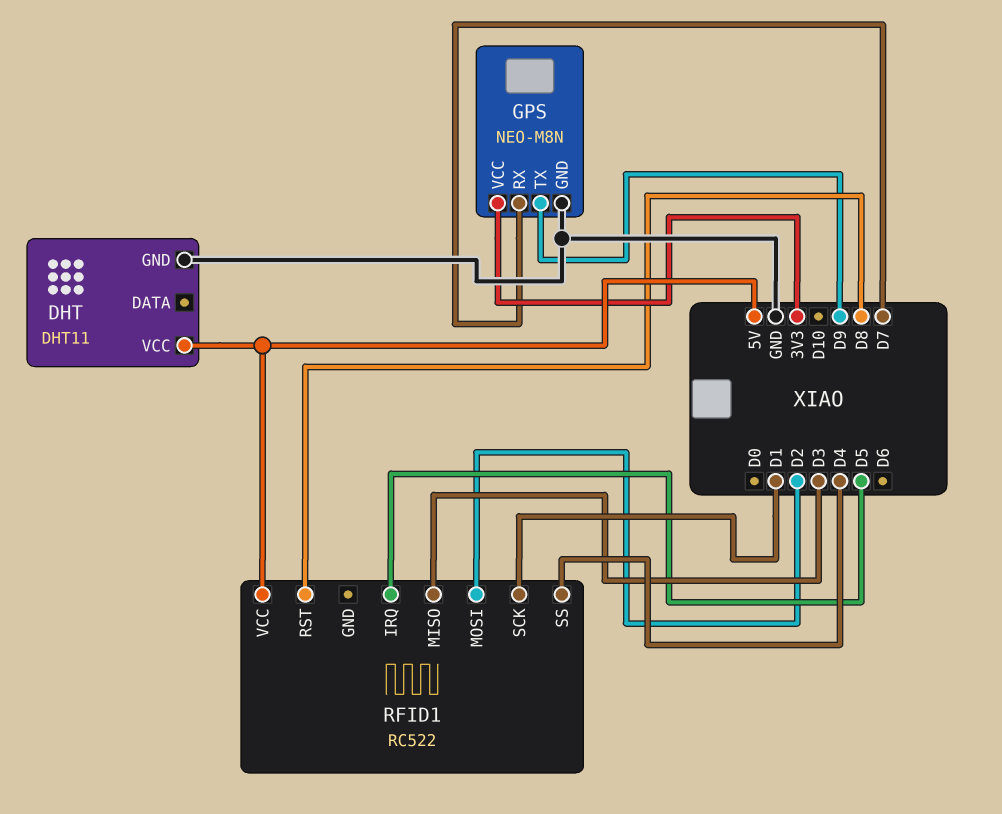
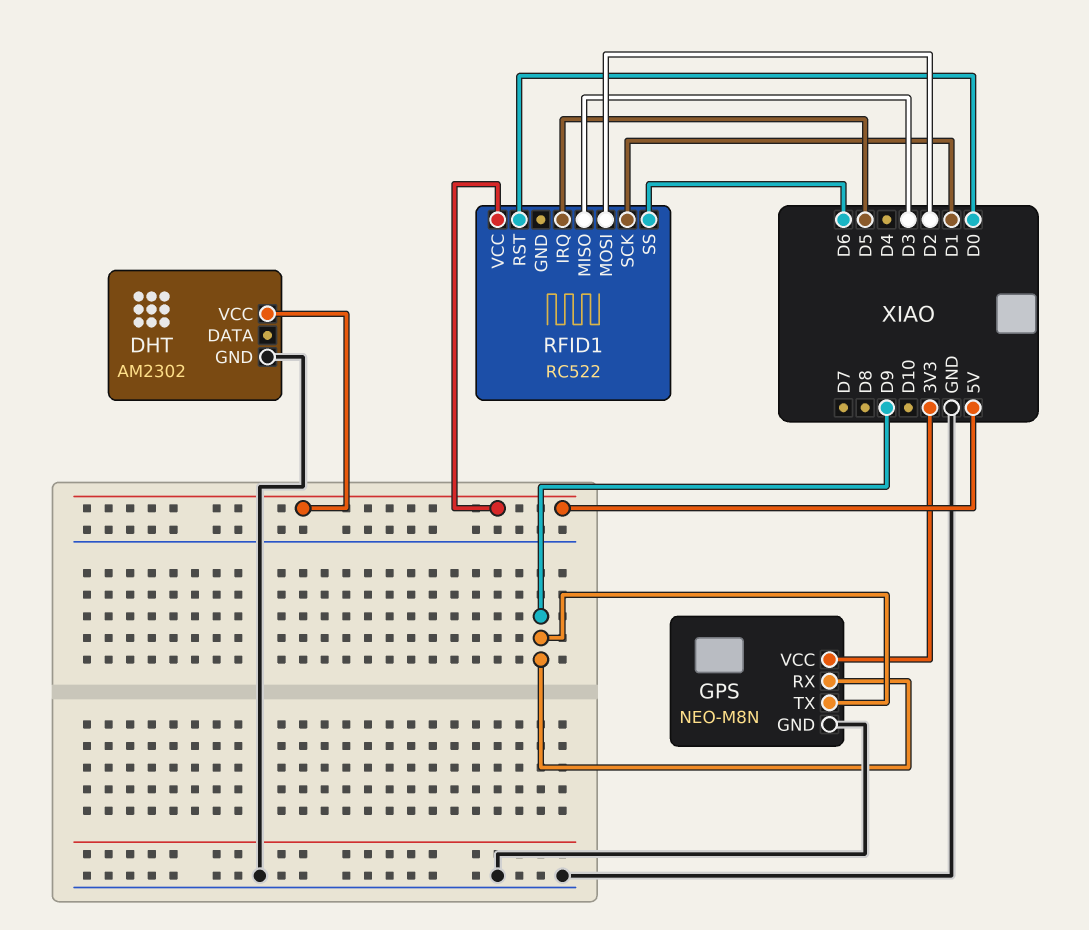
DHT: DHT11 -> AM2302
GPS pin RX: D7 -> D9
RFID1 pin RST: D8 -> D0
RFID1 pin SS: D4 -> D6

